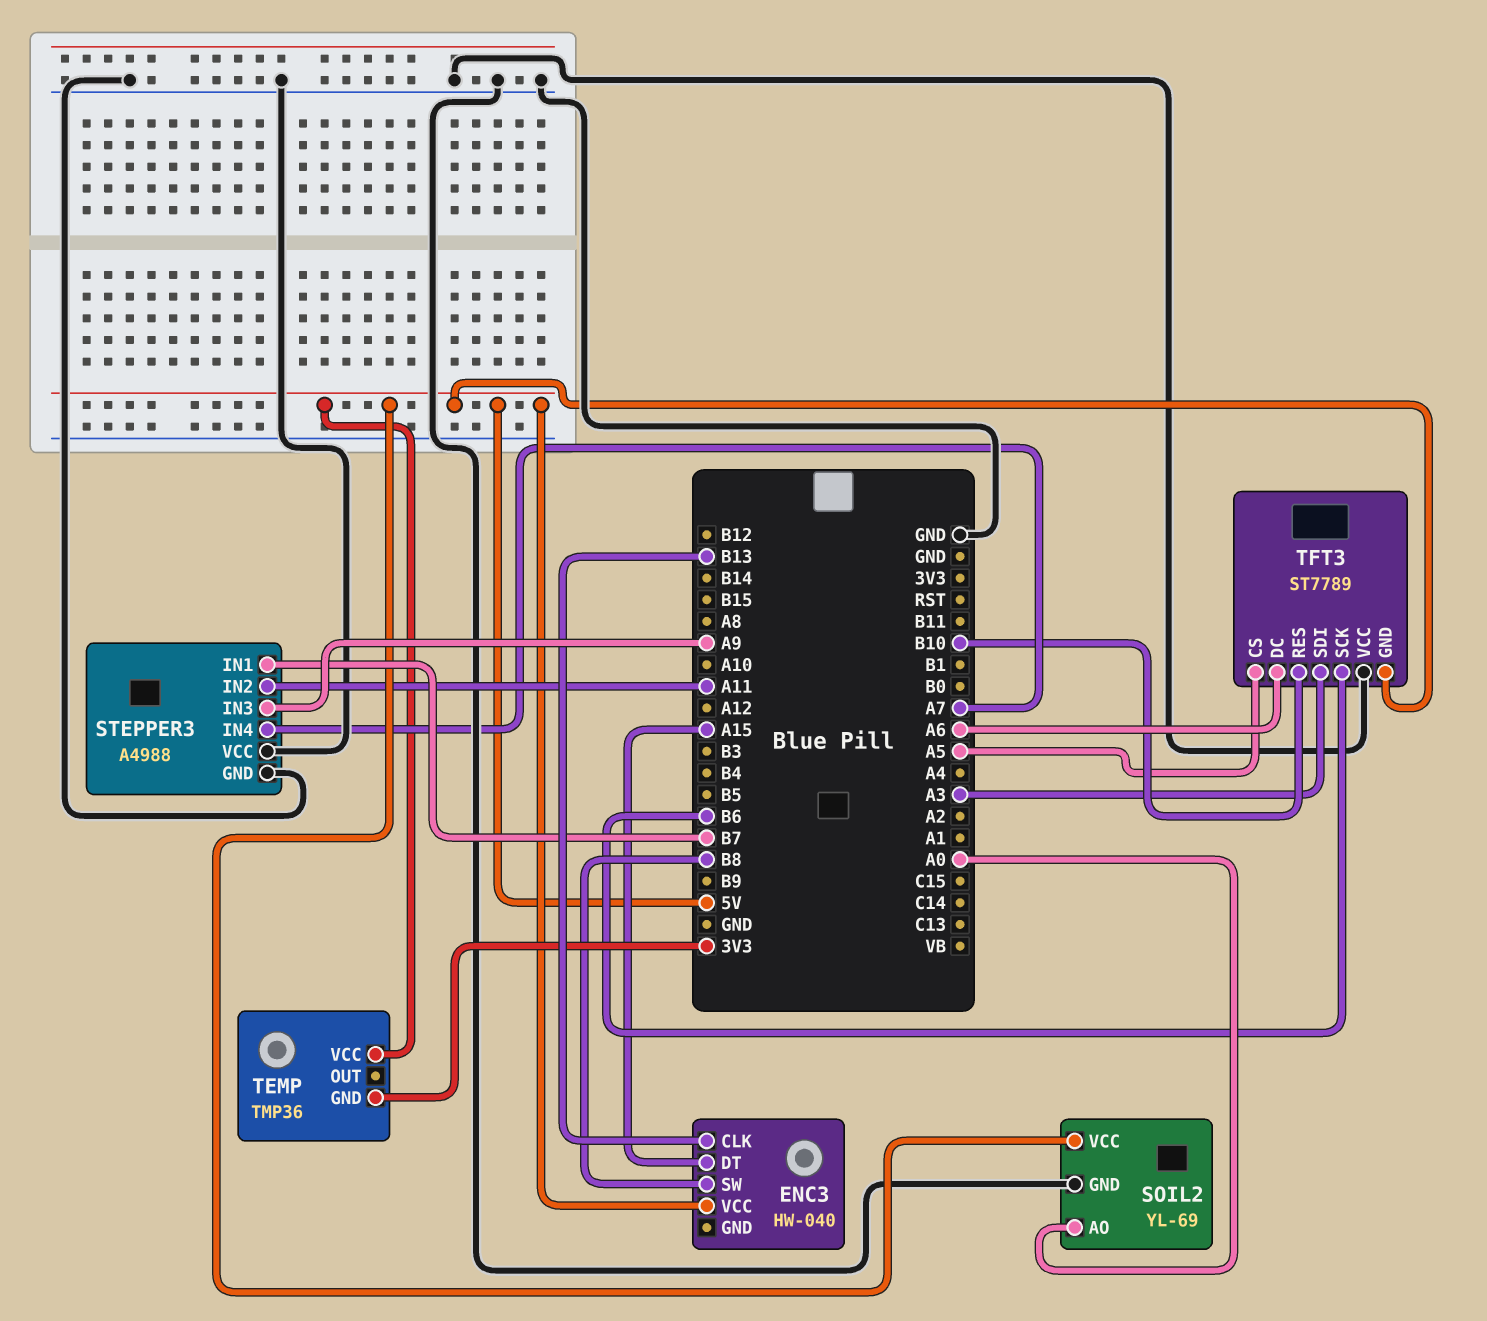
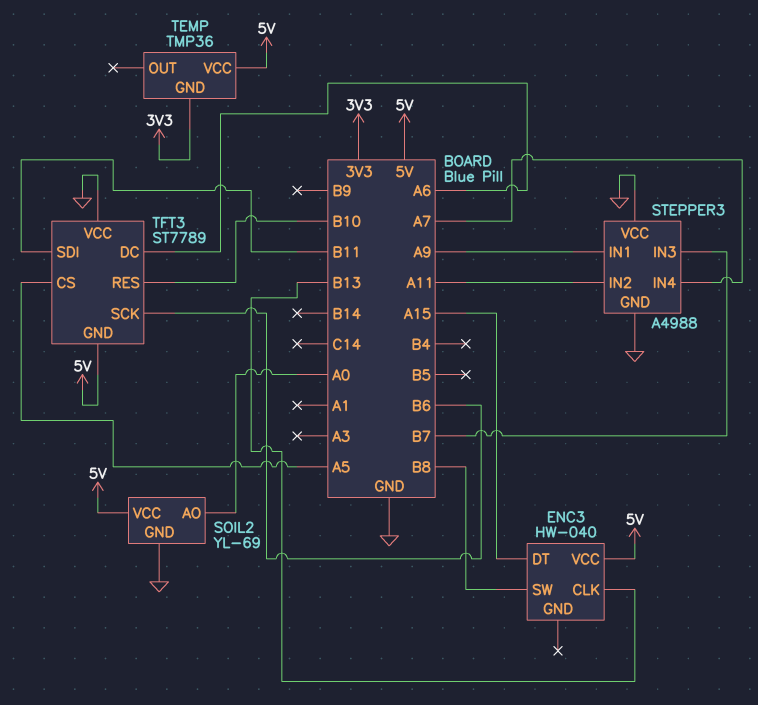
STEPPER3 pin IN1: B7 -> A9
STEPPER3 pin IN3: A9 -> B7
TFT3 pin SDI: A3 -> B11

